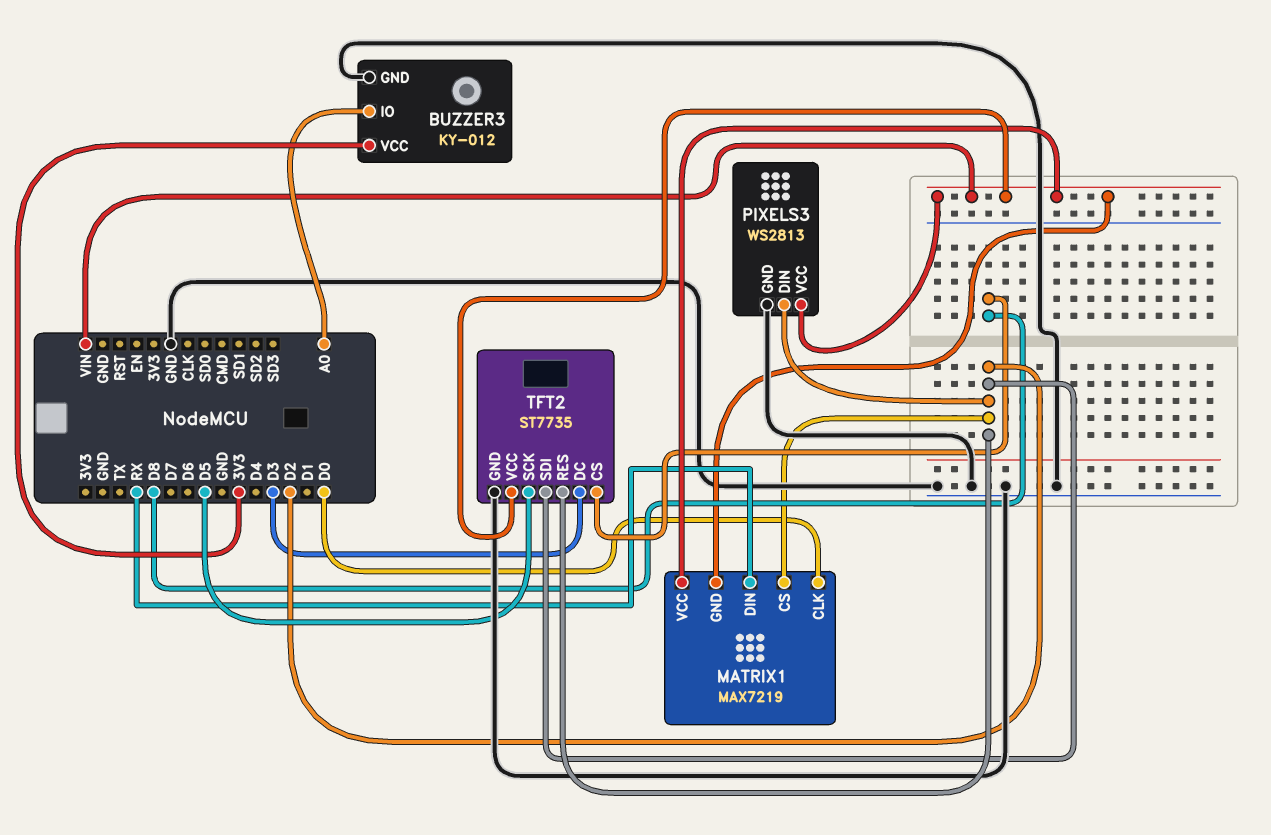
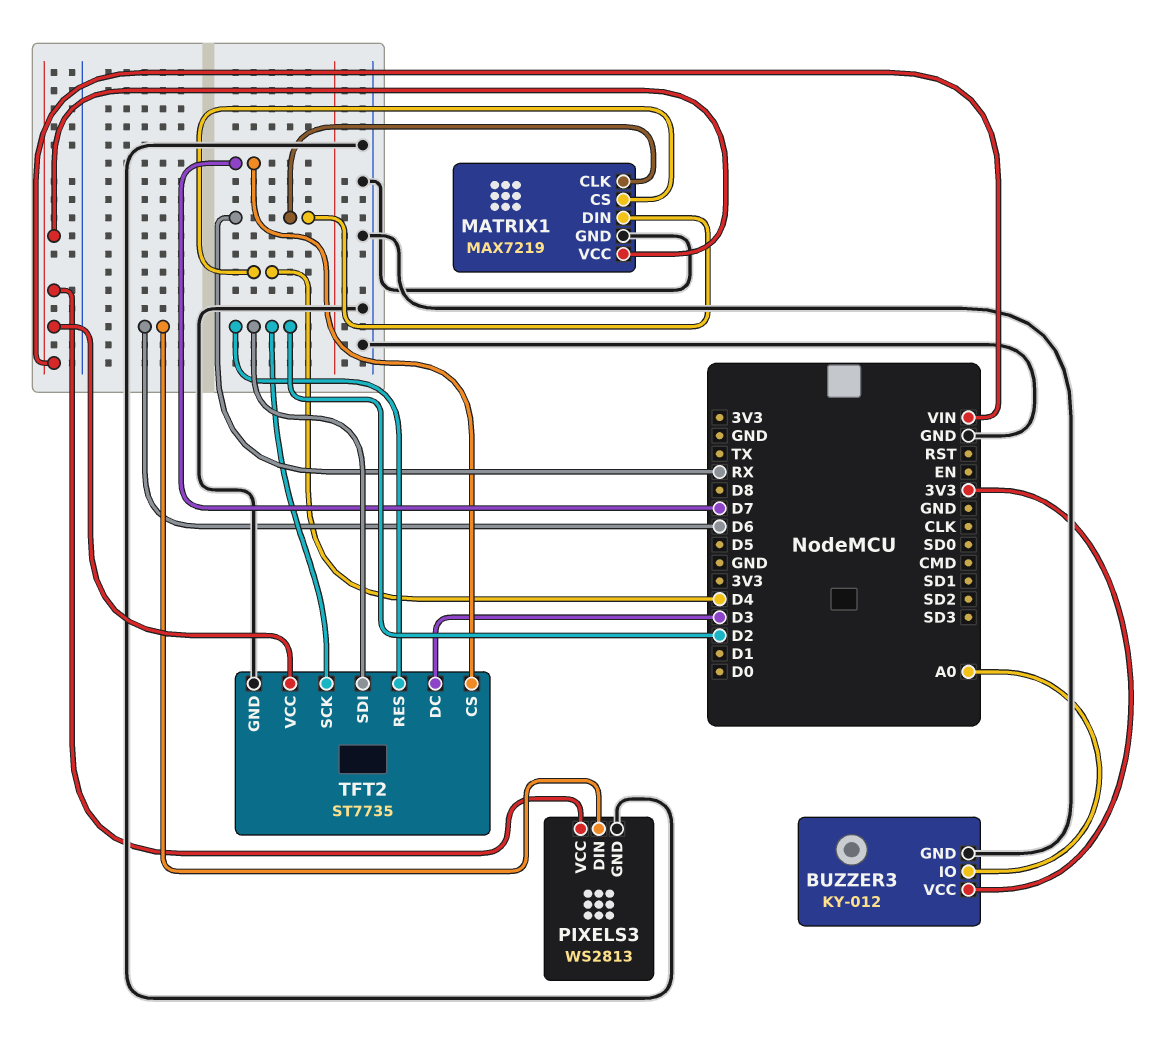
MATRIX1 pin CLK: D0 -> RX
MATRIX1 pin CS: D2 -> D4
MATRIX1 pin GND: VIN -> GND
PIXELS3 pin DIN: D2 -> D6
TFT2 pin CS: D8 -> D7
TFT2 pin SCK: D5 -> D2

